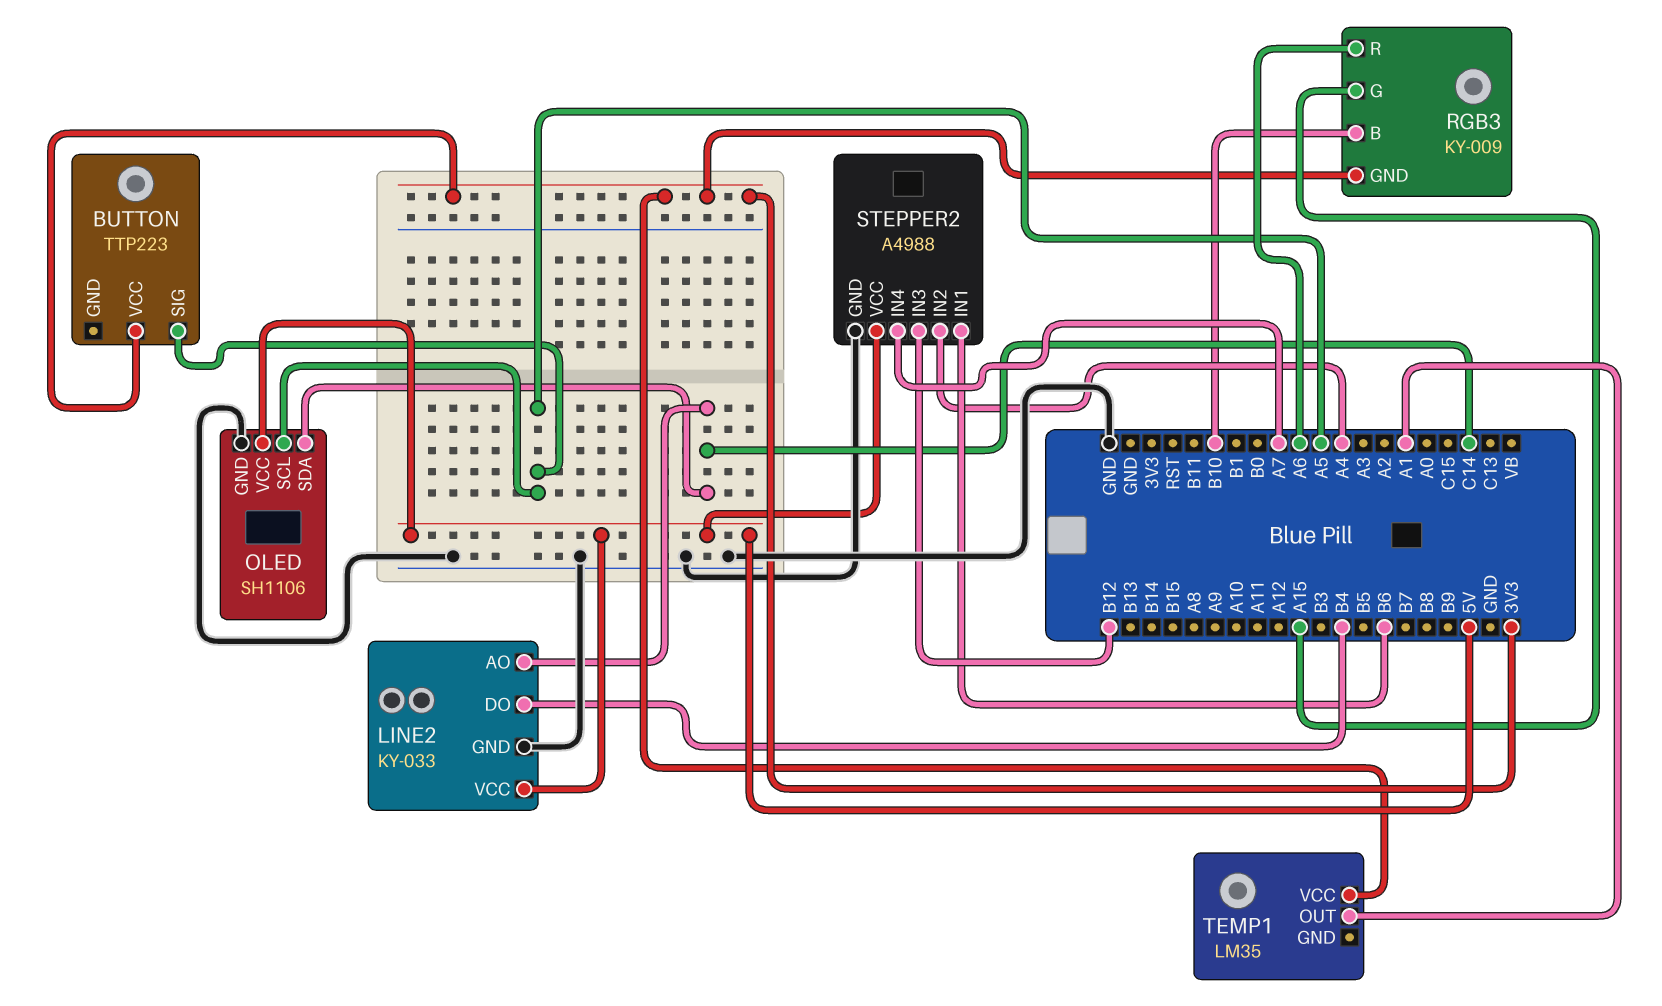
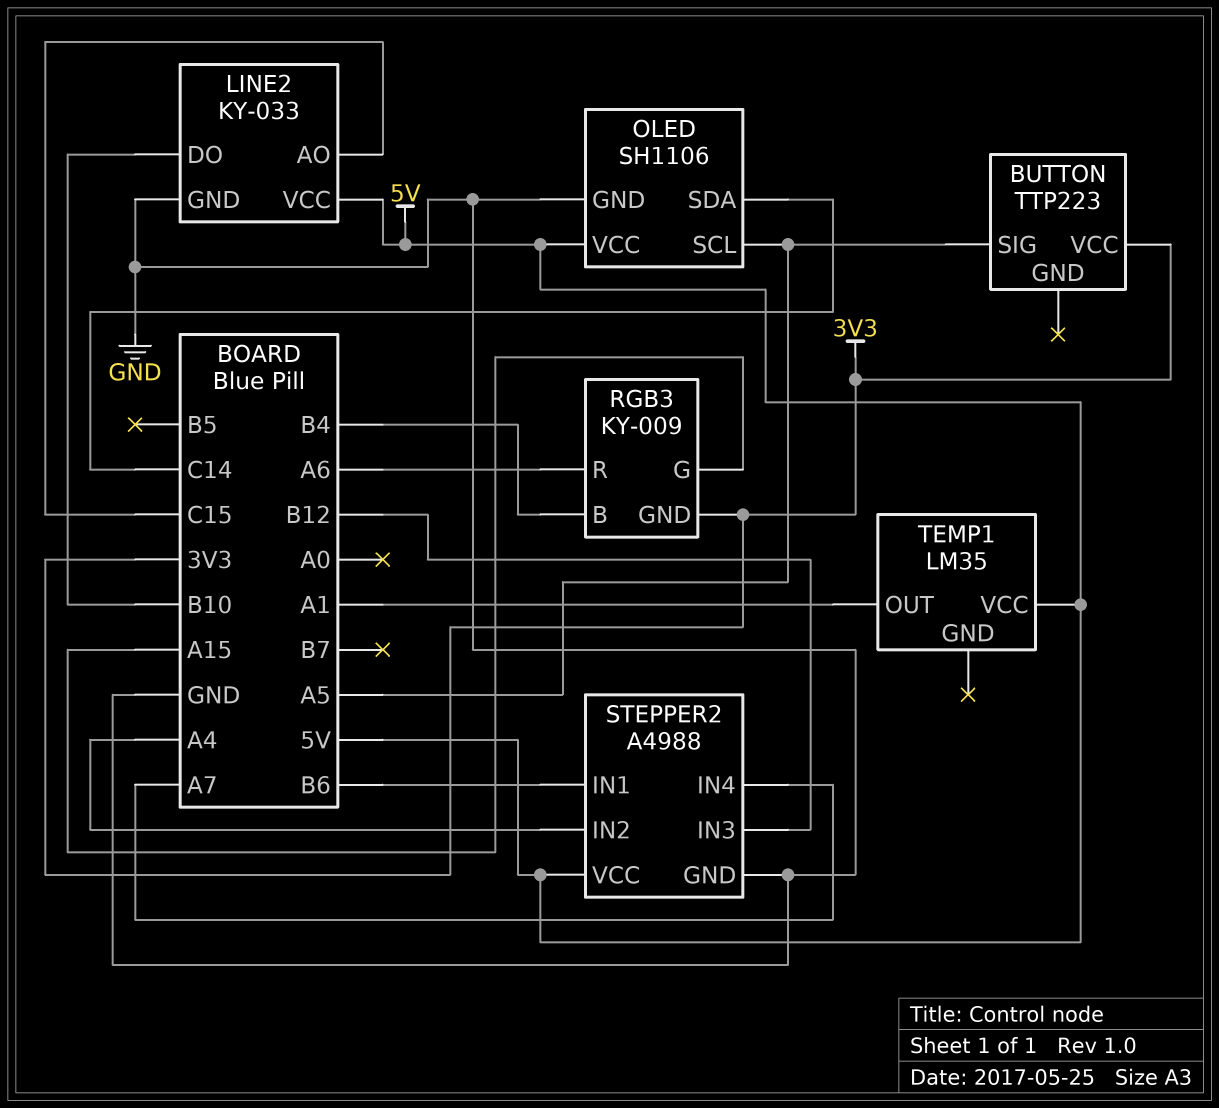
LINE2 pin AO: C14 -> C15
LINE2 pin DO: B4 -> B10
RGB3 pin B: B10 -> B4
TEMP1 pin VCC: 3V3 -> 5V

